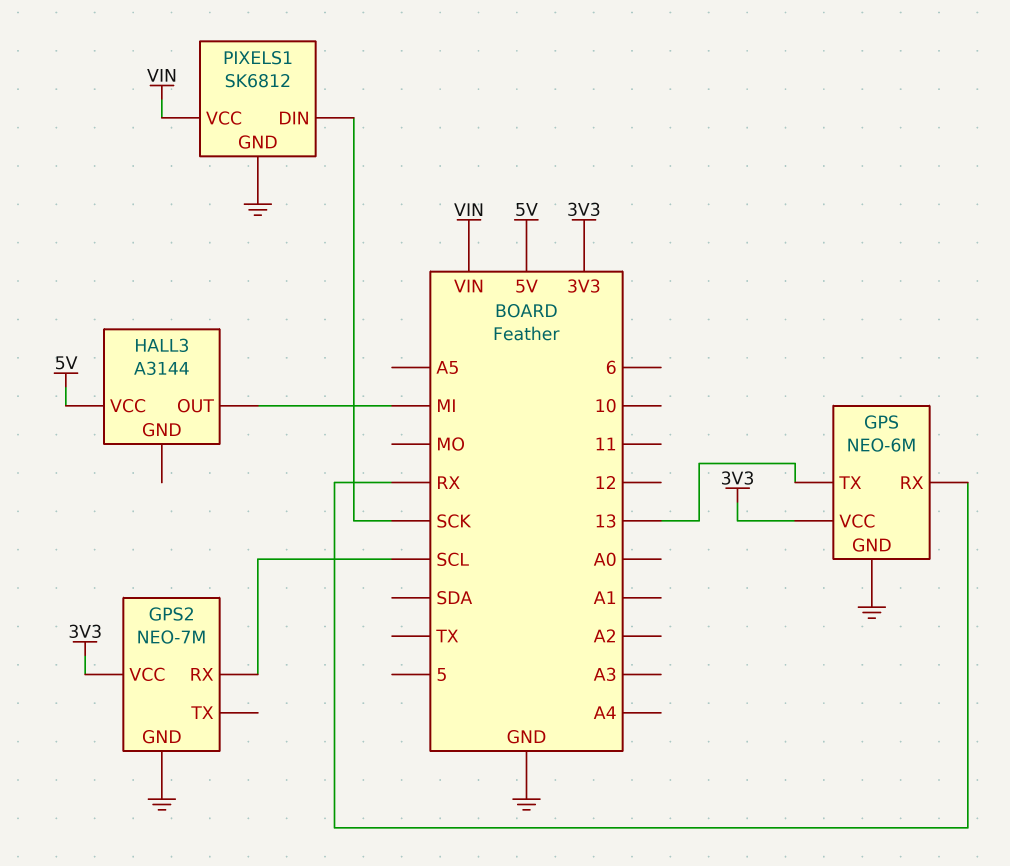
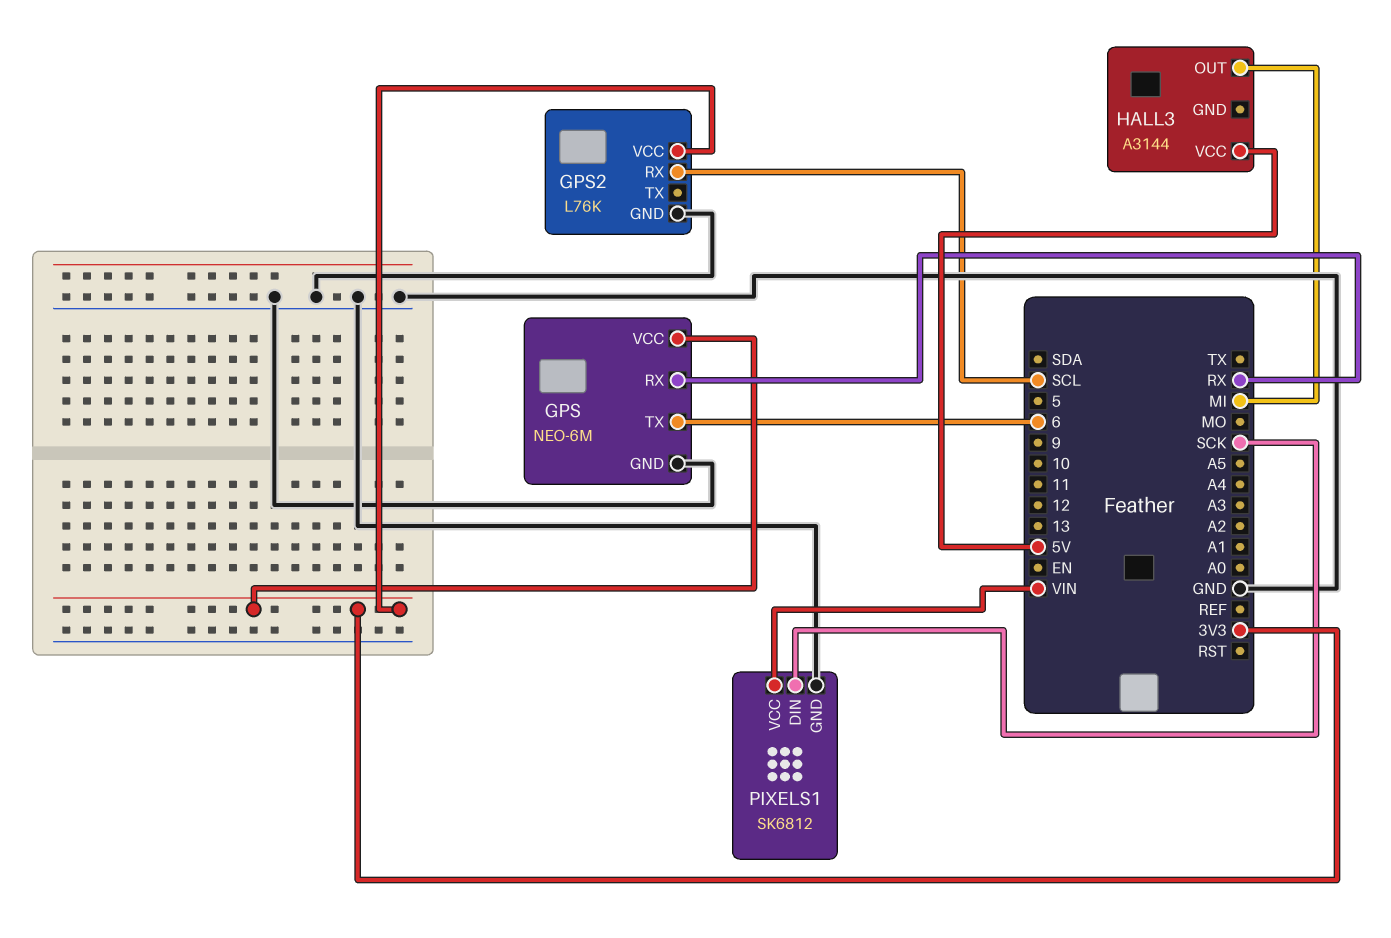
GPS pin TX: 13 -> 6
GPS2: NEO-7M -> L76K

